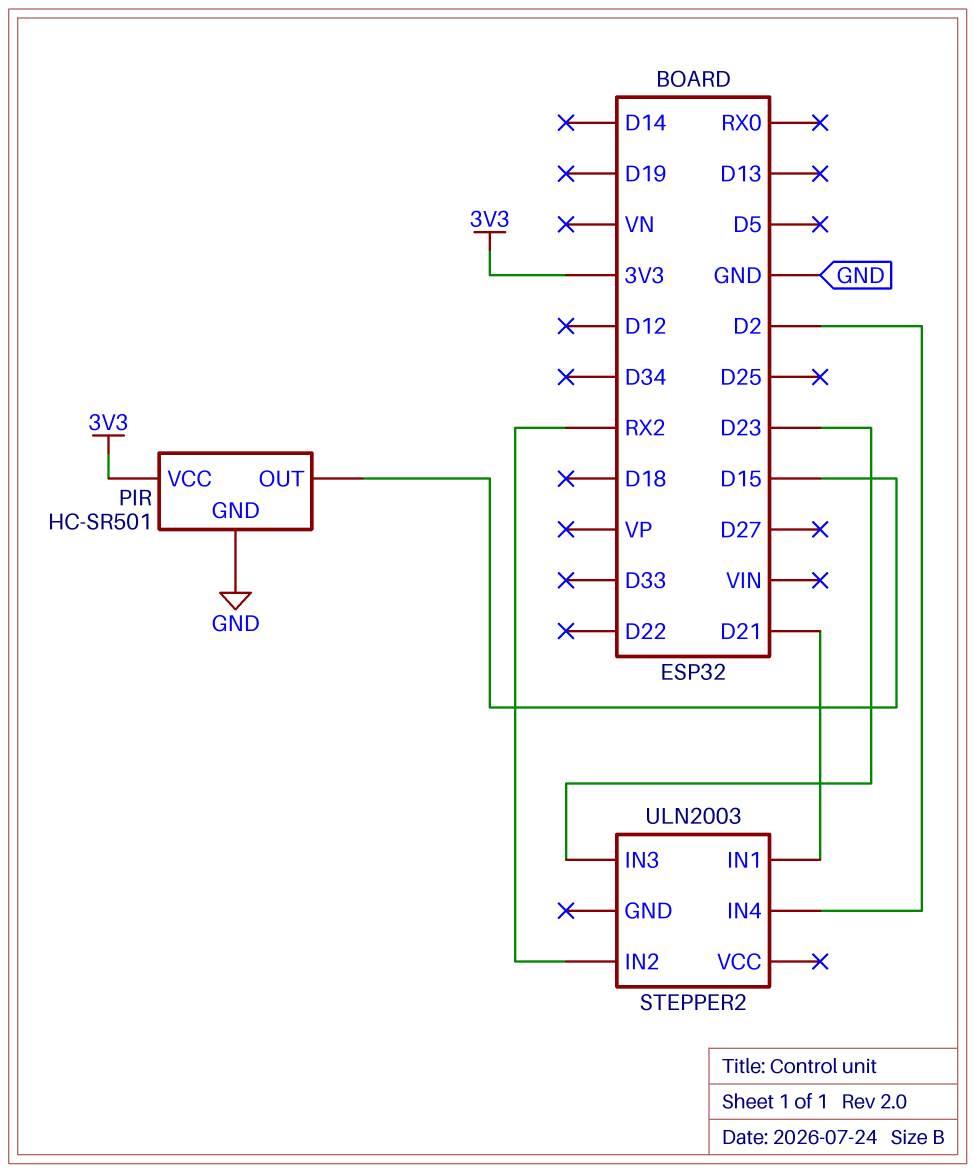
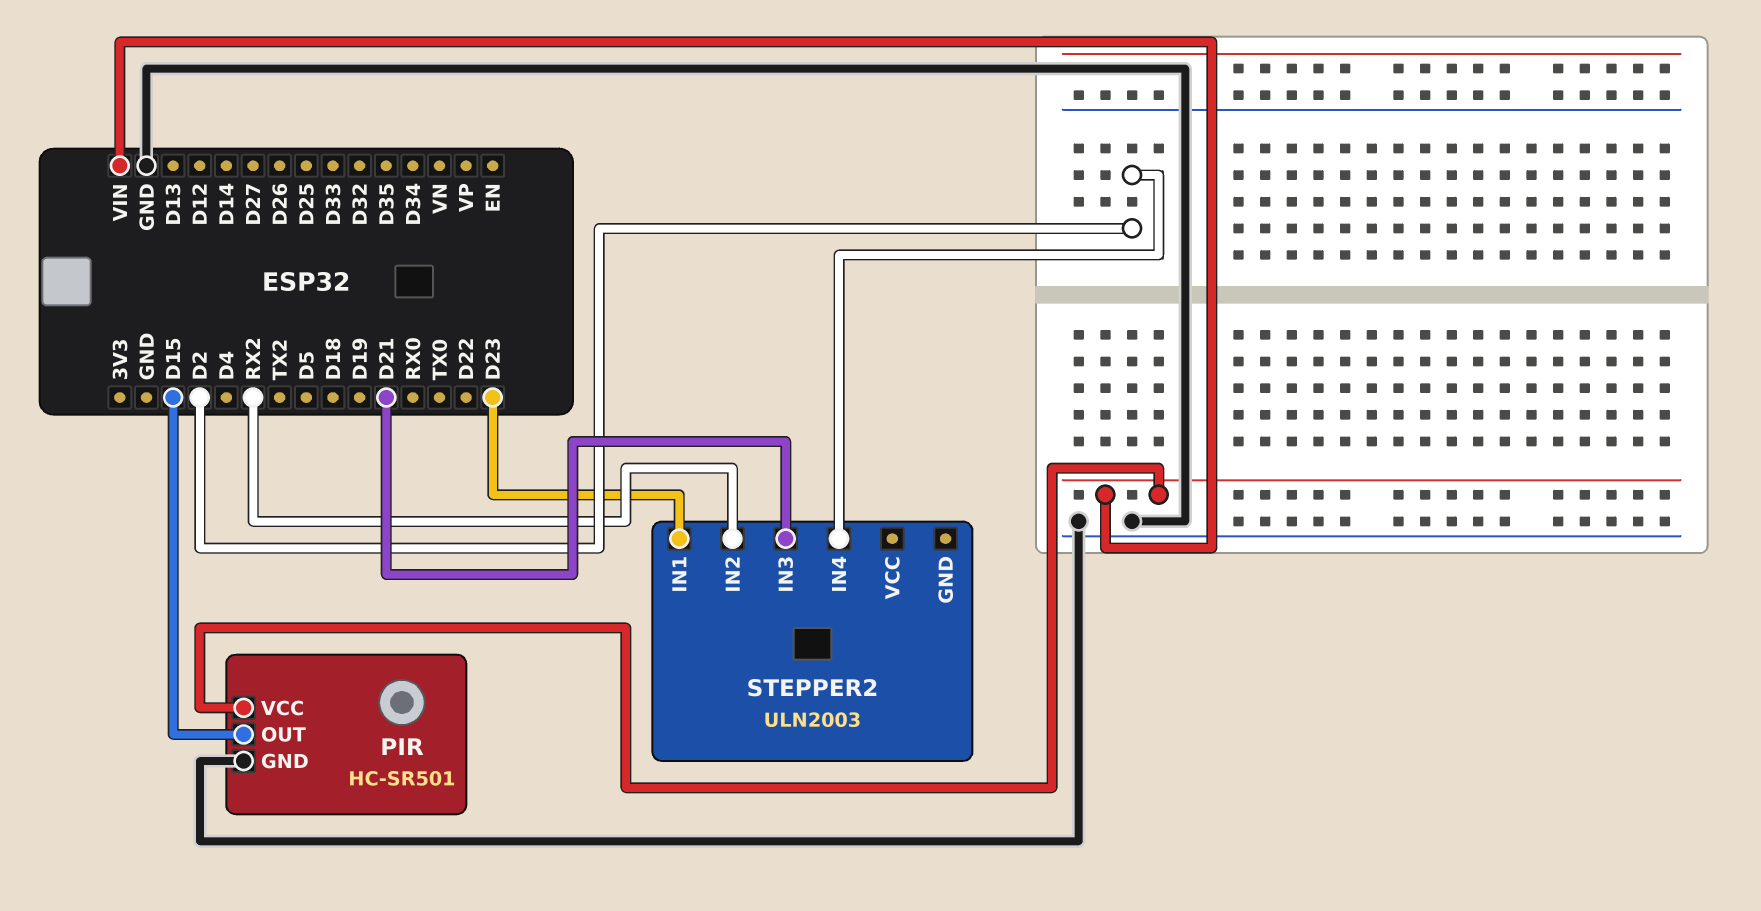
PIR pin VCC: 3V3 -> VIN
STEPPER2 pin IN1: D21 -> D23
STEPPER2 pin IN3: D23 -> D21

